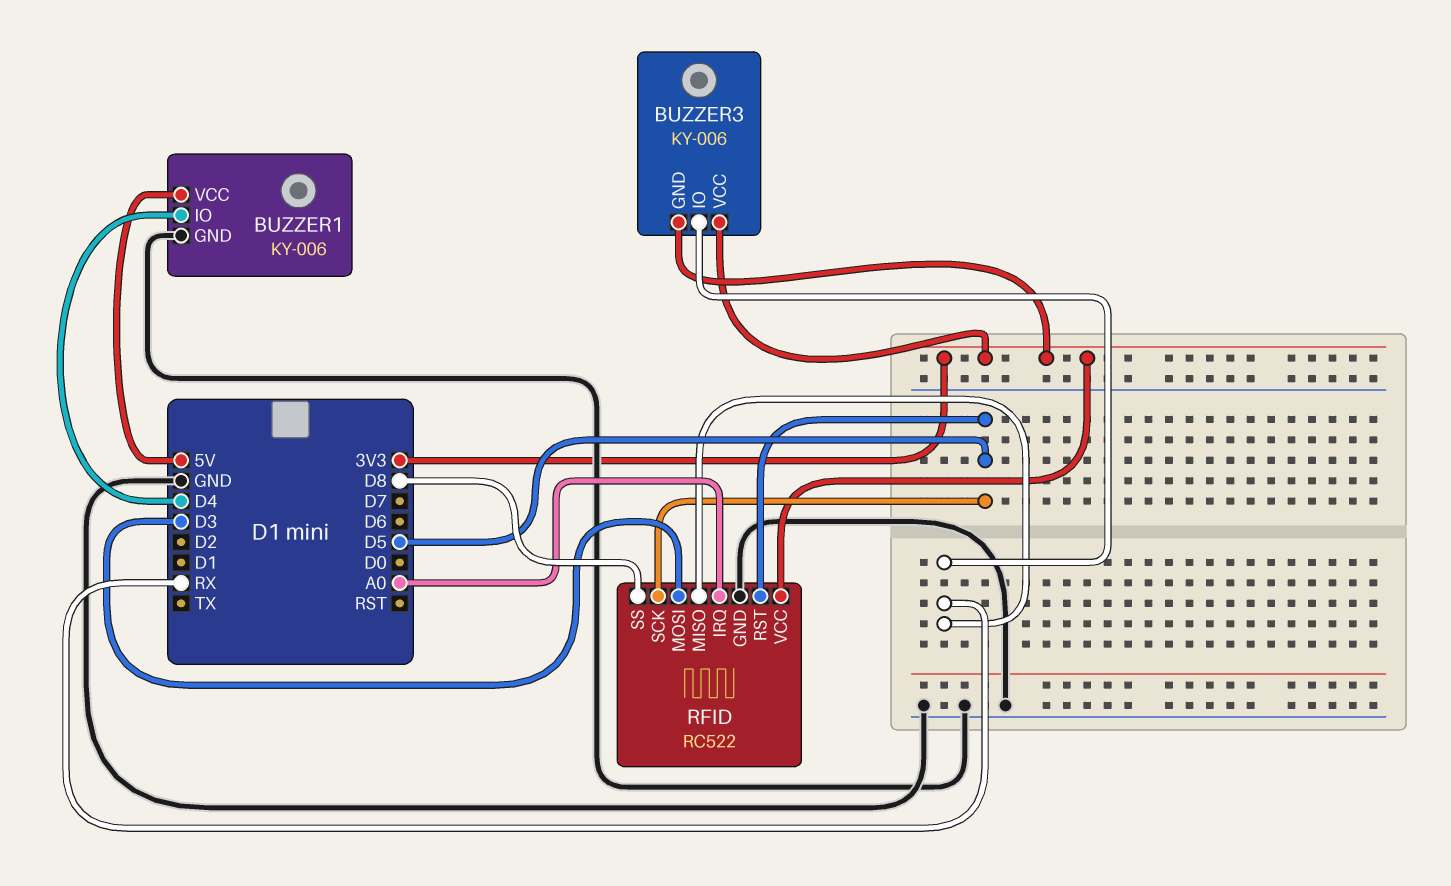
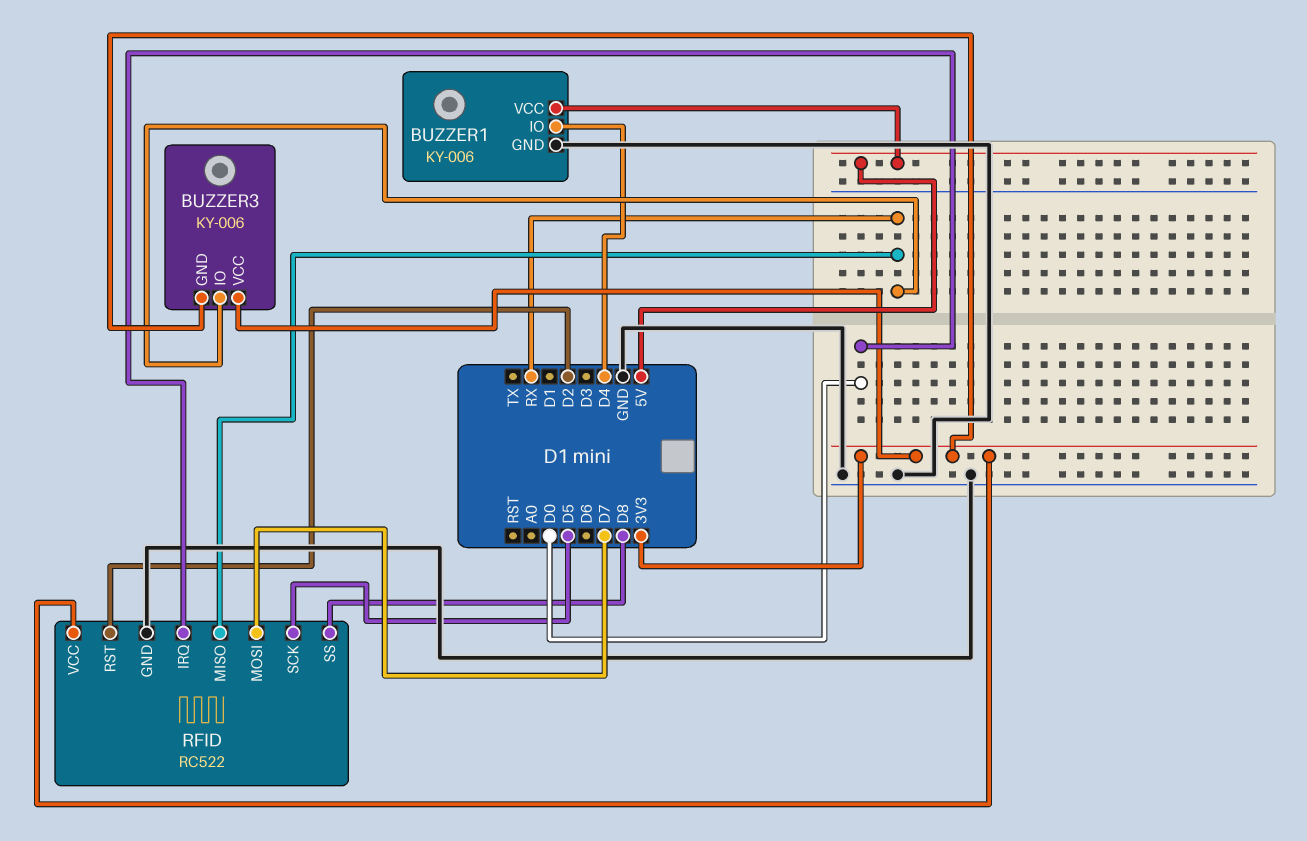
RFID pin IRQ: A0 -> D0
RFID pin MOSI: D3 -> D7
RFID pin RST: D5 -> D2

